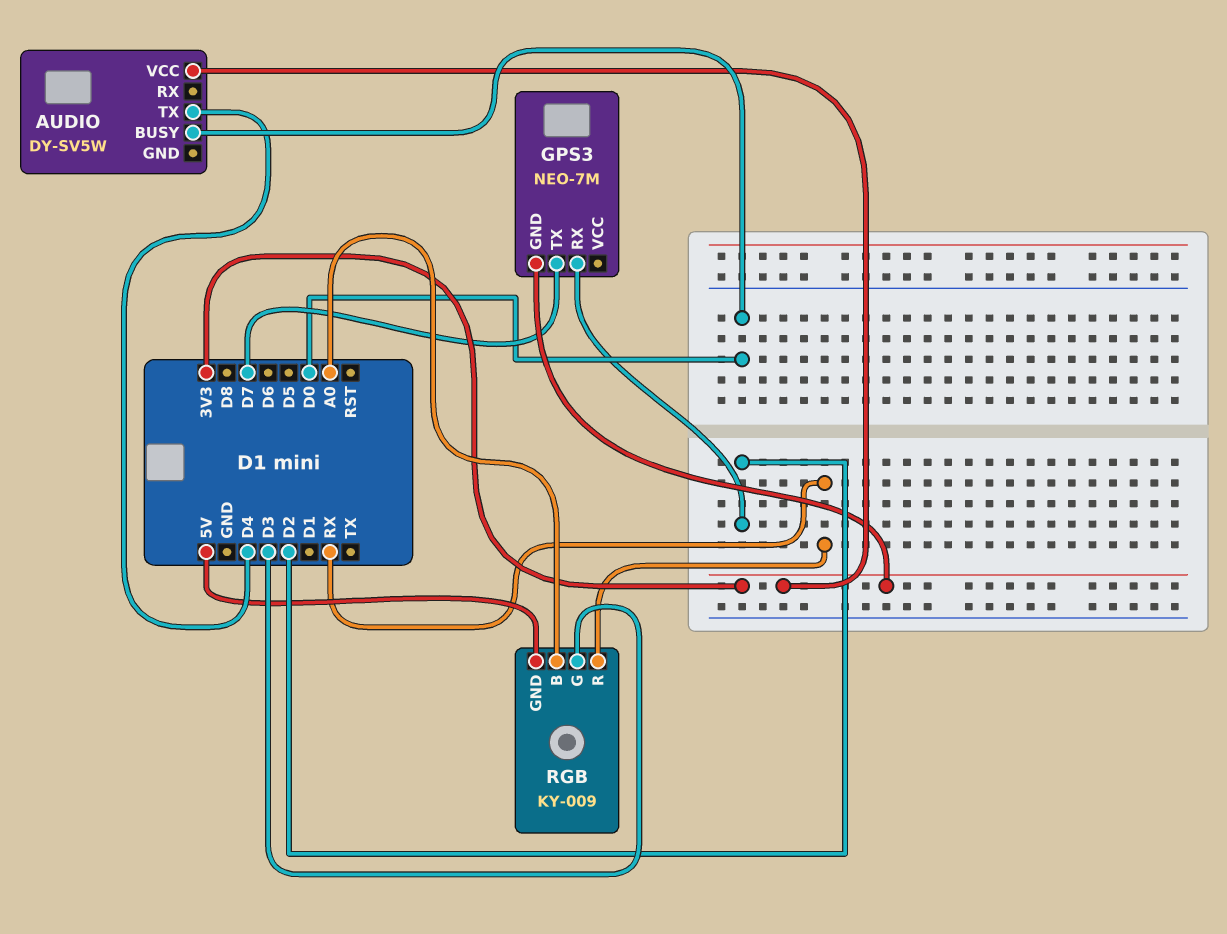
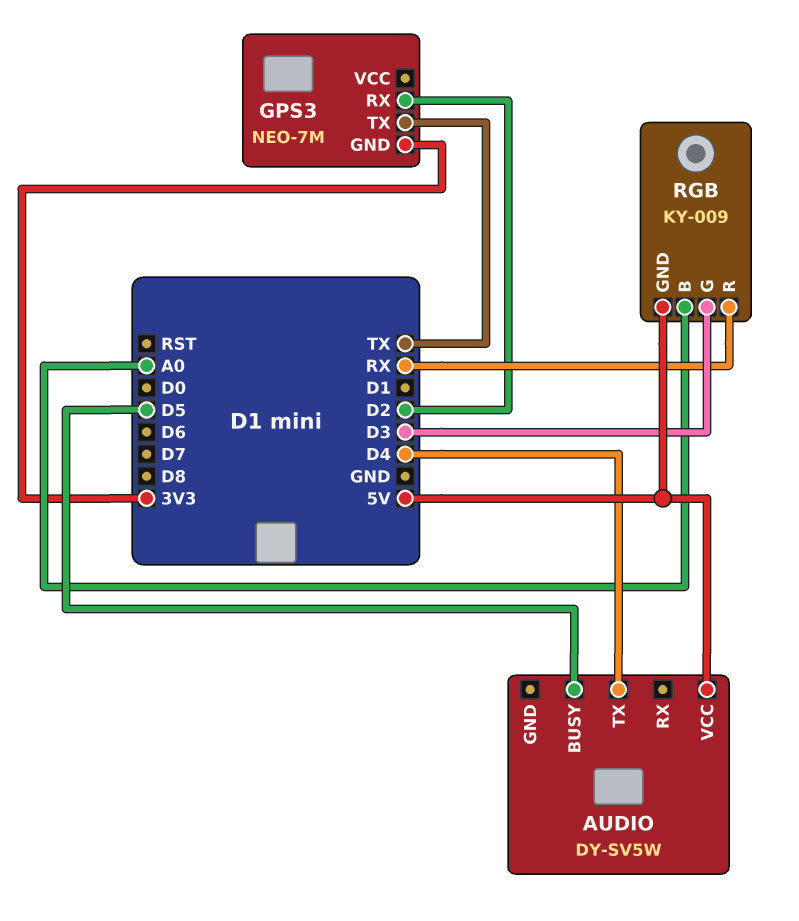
AUDIO pin BUSY: D0 -> D5
AUDIO pin VCC: 3V3 -> 5V
GPS3 pin TX: D7 -> TX

